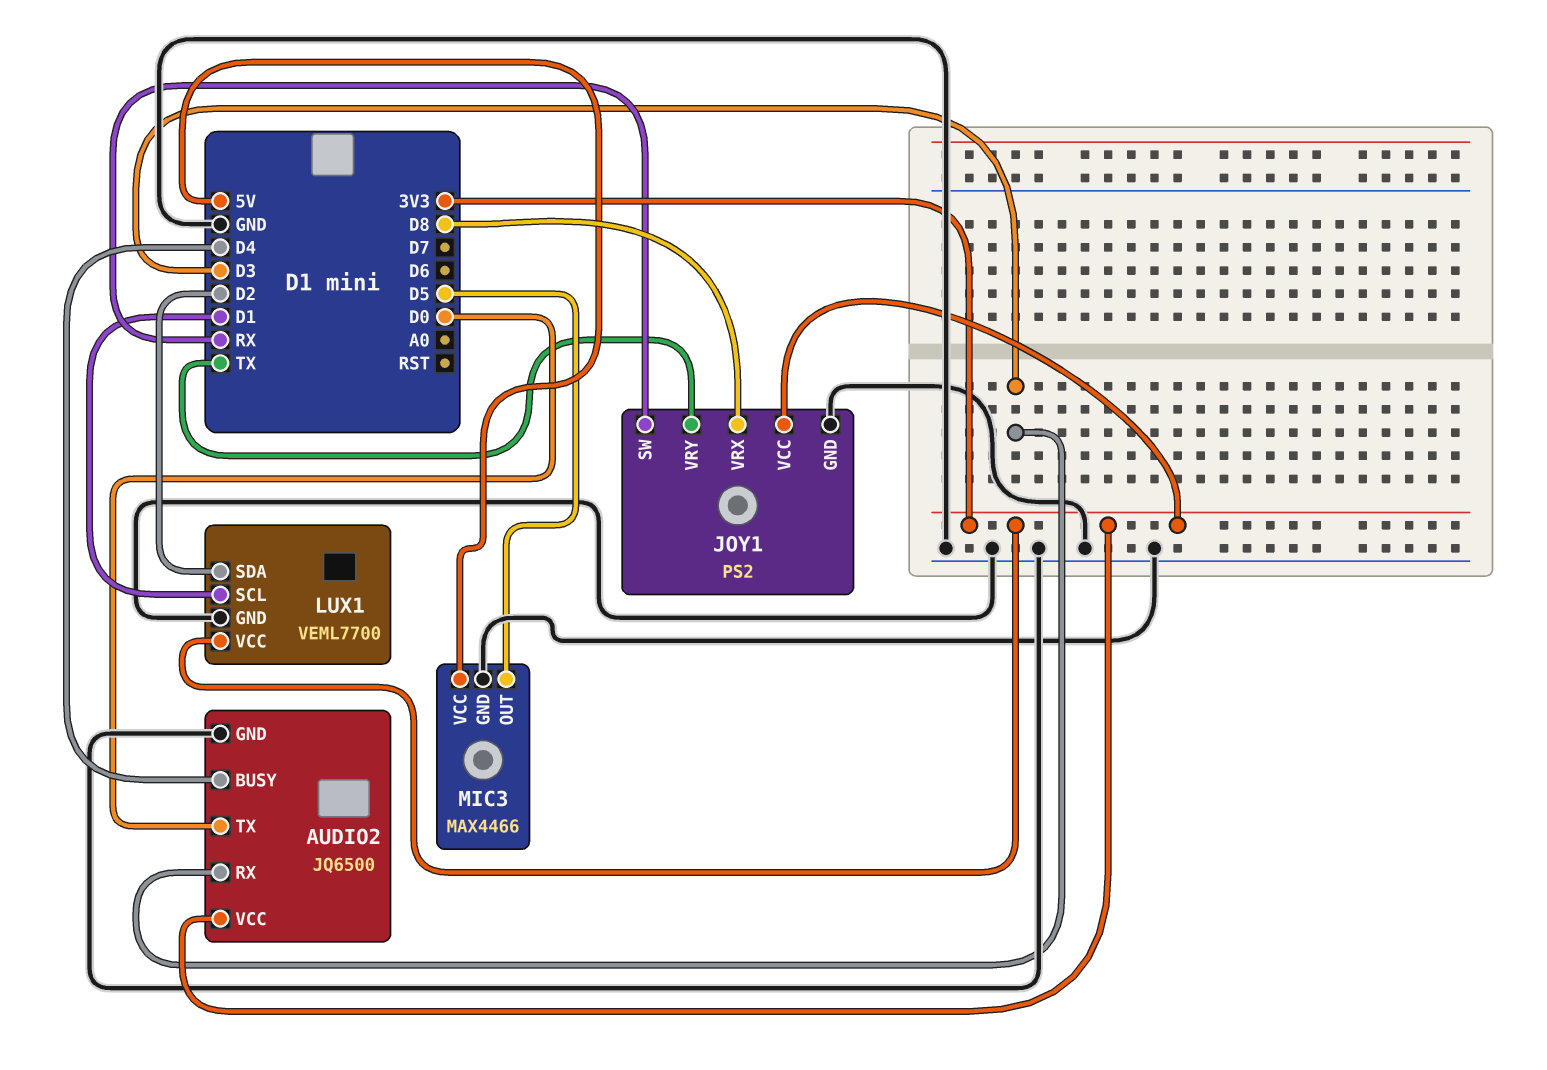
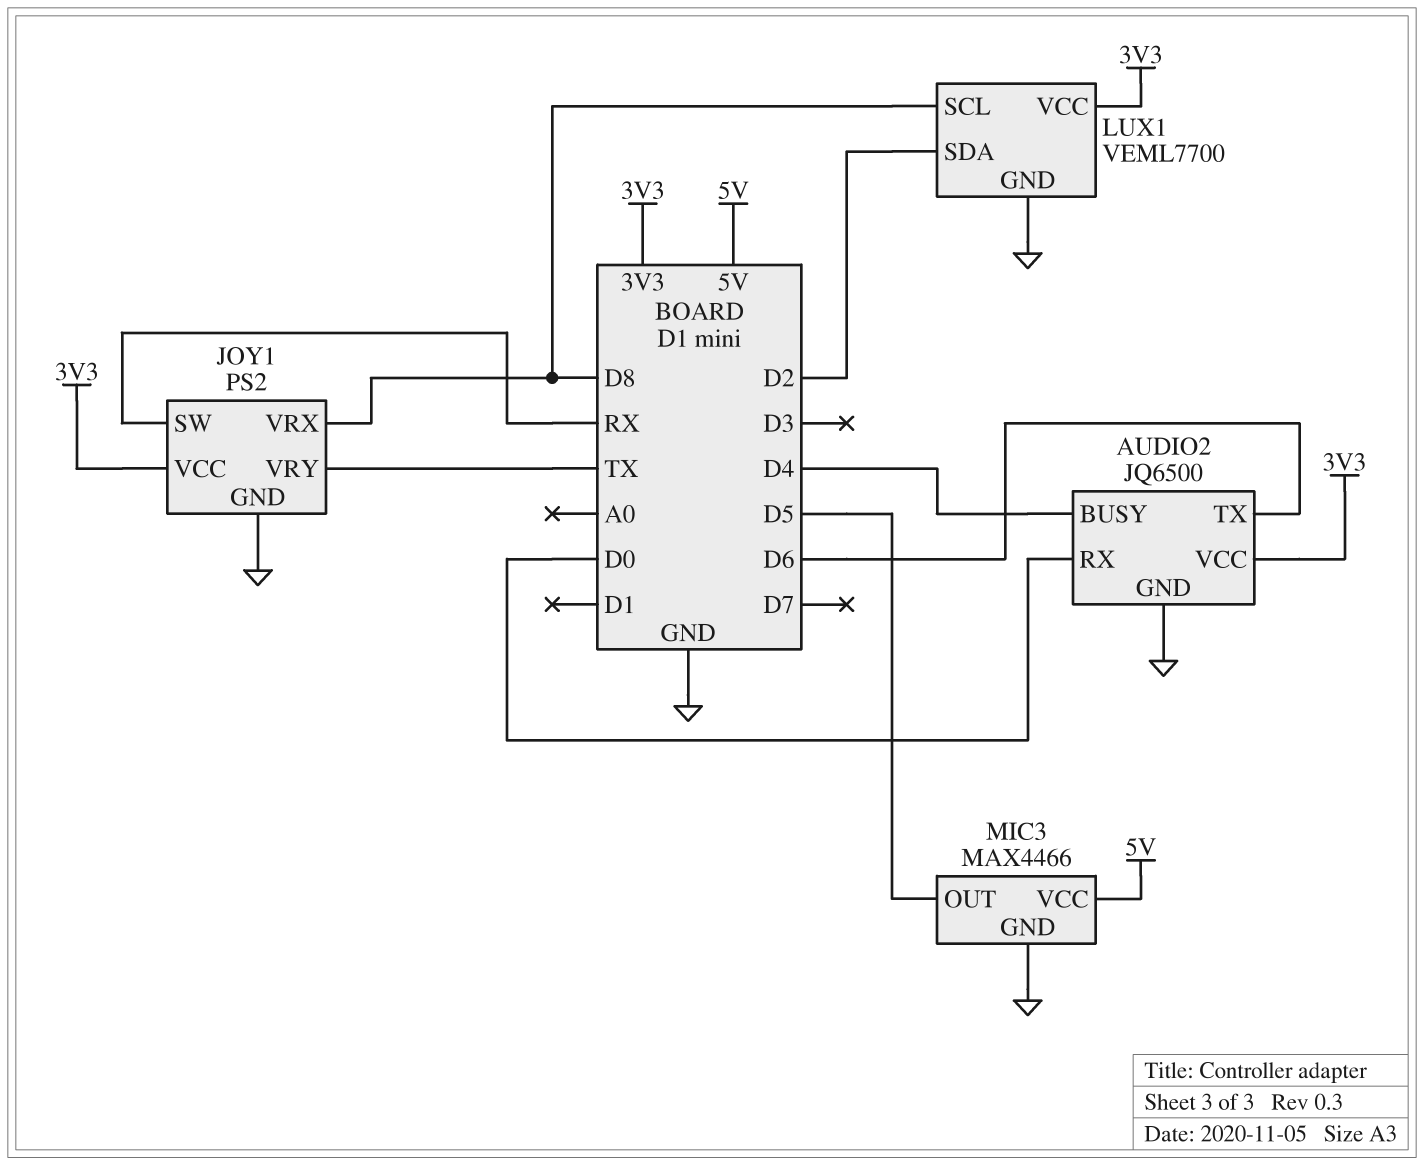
AUDIO2 pin RX: D3 -> D0
AUDIO2 pin TX: D0 -> D6
LUX1 pin SCL: D1 -> D8

